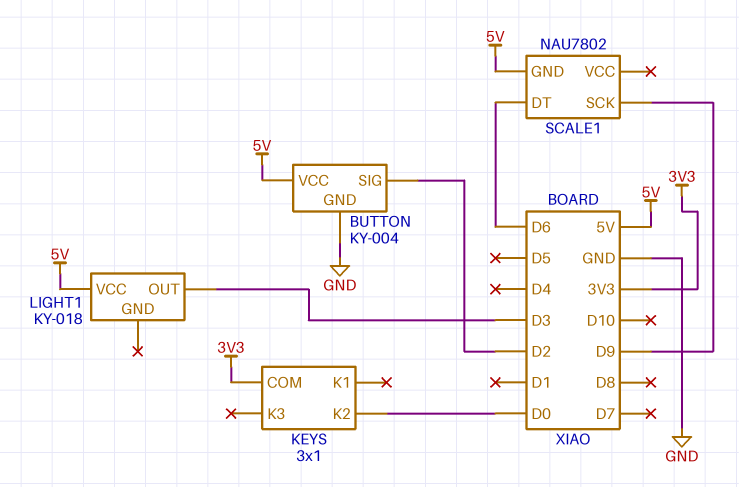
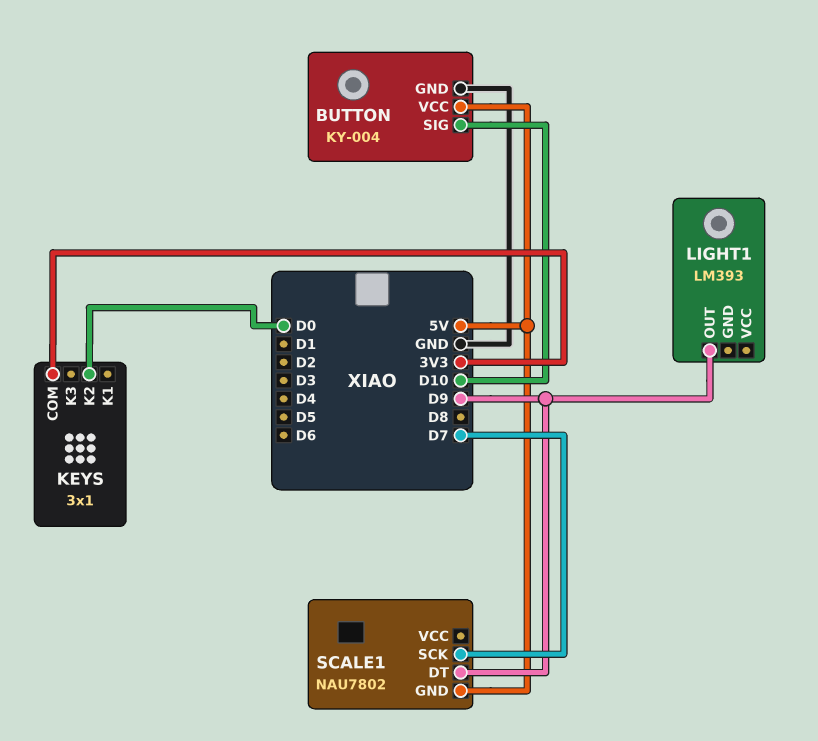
BUTTON pin SIG: D2 -> D10
LIGHT1: KY-018 -> LM393
LIGHT1 pin OUT: D3 -> D9
LIGHT1 pin VCC: 5V -> none
SCALE1 pin DT: D6 -> D9
SCALE1 pin SCK: D9 -> D7

